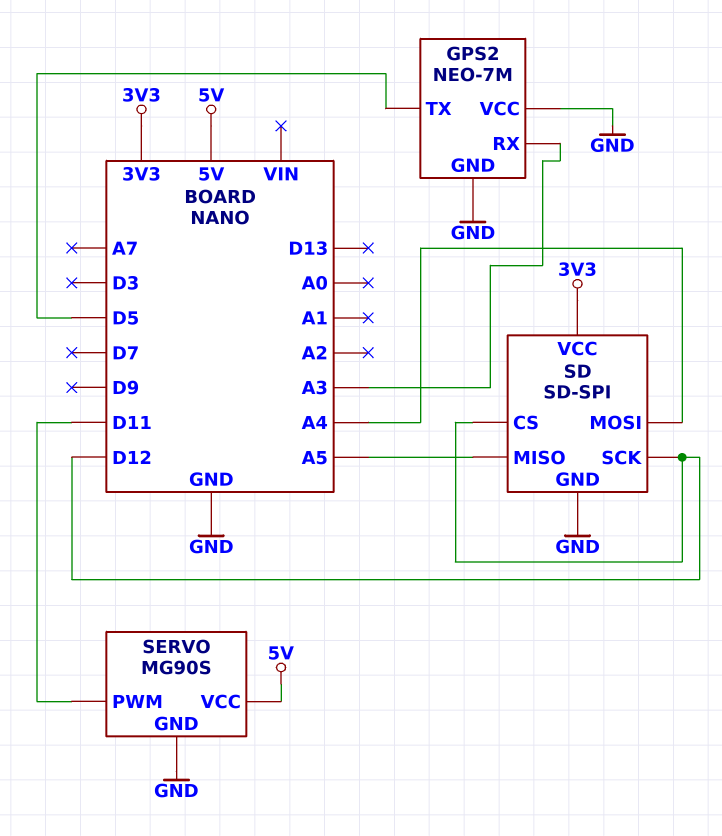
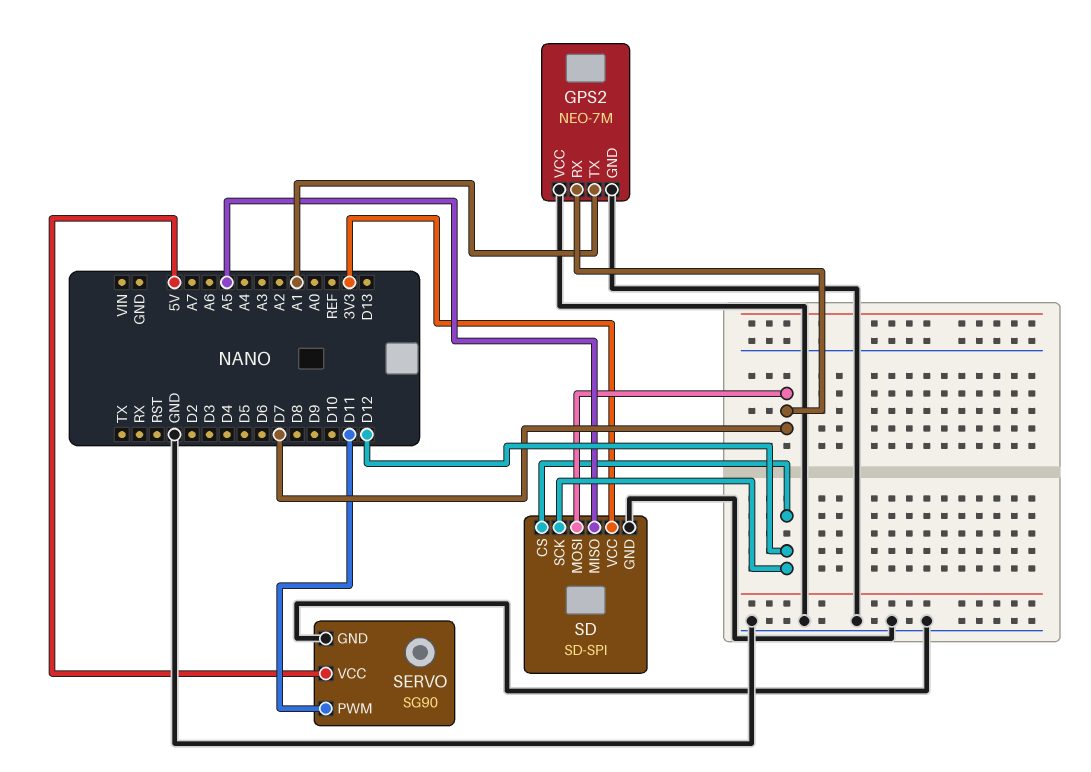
GPS2 pin RX: A3 -> D7
GPS2 pin TX: D5 -> A1
SD pin MOSI: A4 -> D7
SERVO: MG90S -> SG90

